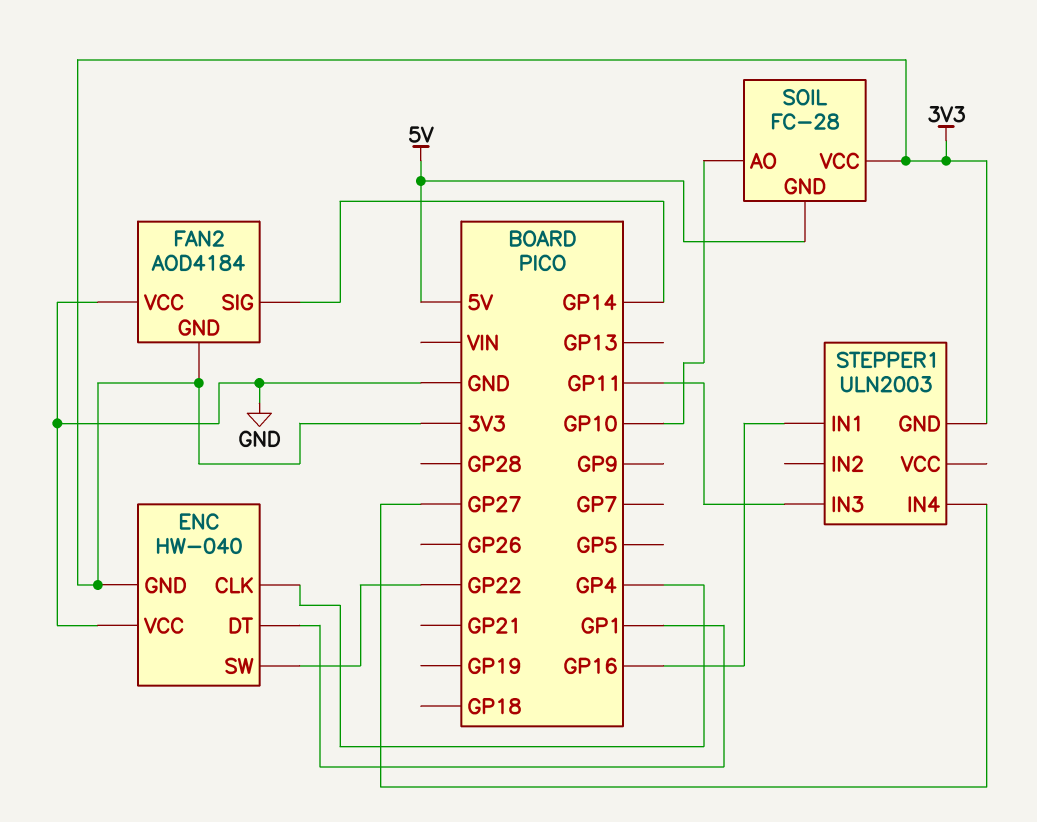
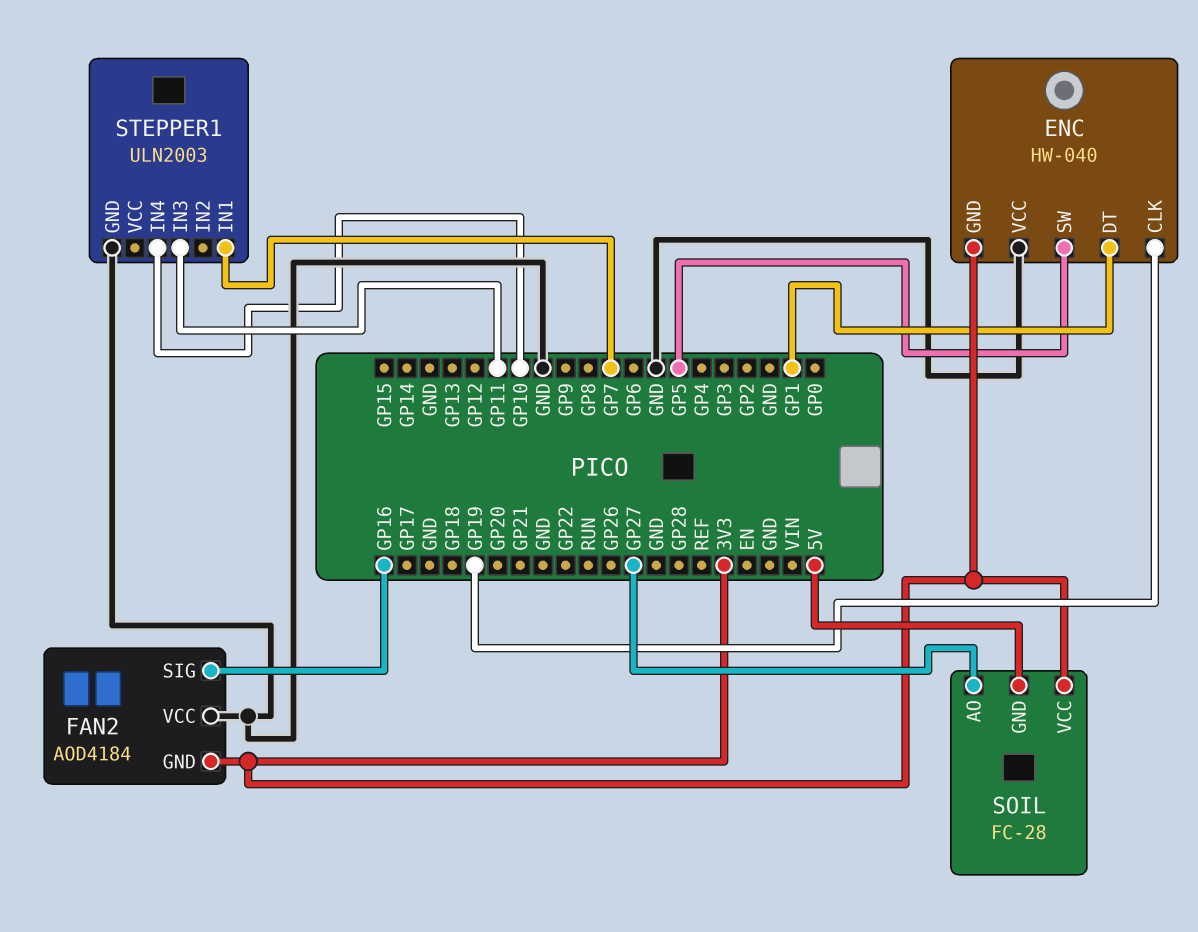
ENC pin CLK: GP4 -> GP19
ENC pin SW: GP22 -> GP5
FAN2 pin SIG: GP14 -> GP16
SOIL pin AO: GP10 -> GP27
STEPPER1 pin GND: 3V3 -> GND
STEPPER1 pin IN1: GP16 -> GP7
STEPPER1 pin IN4: GP27 -> GP10

